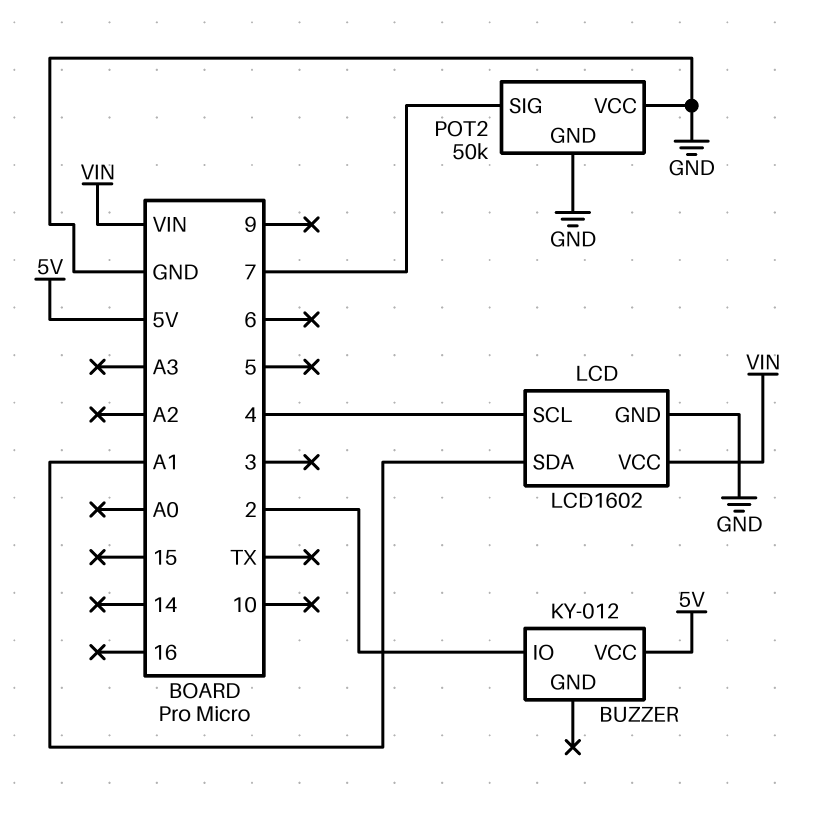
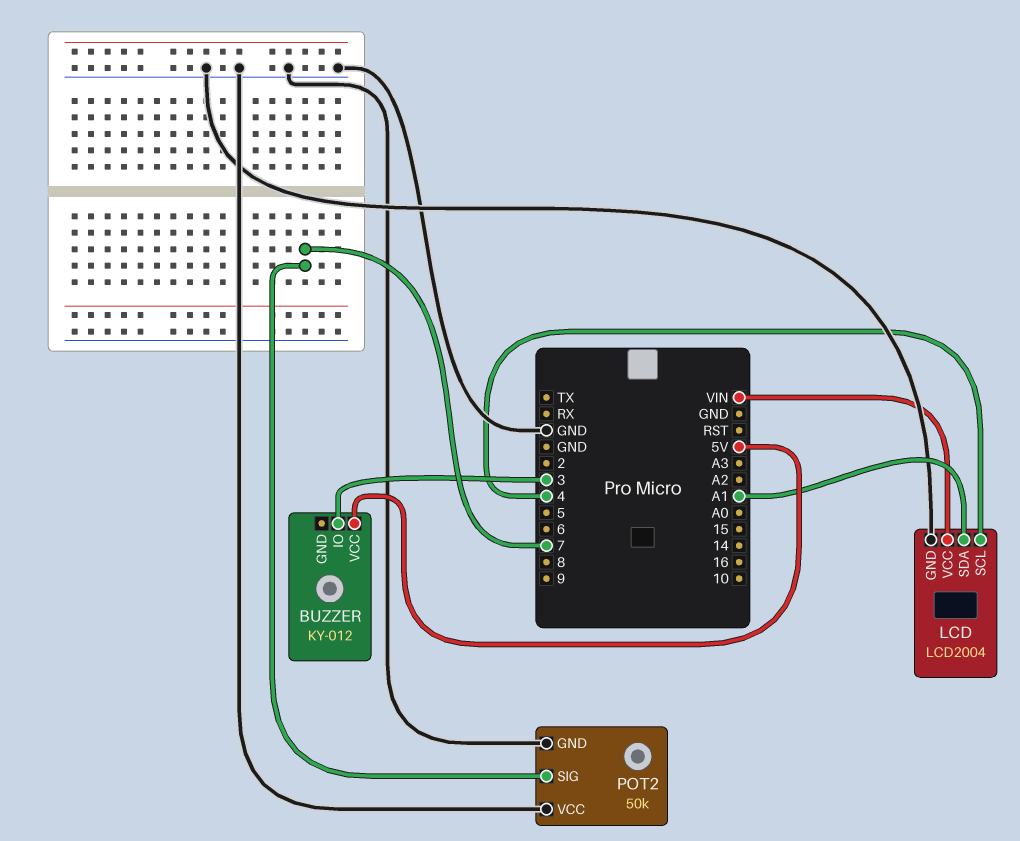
BUZZER pin IO: 2 -> 3
LCD: LCD1602 -> LCD2004

